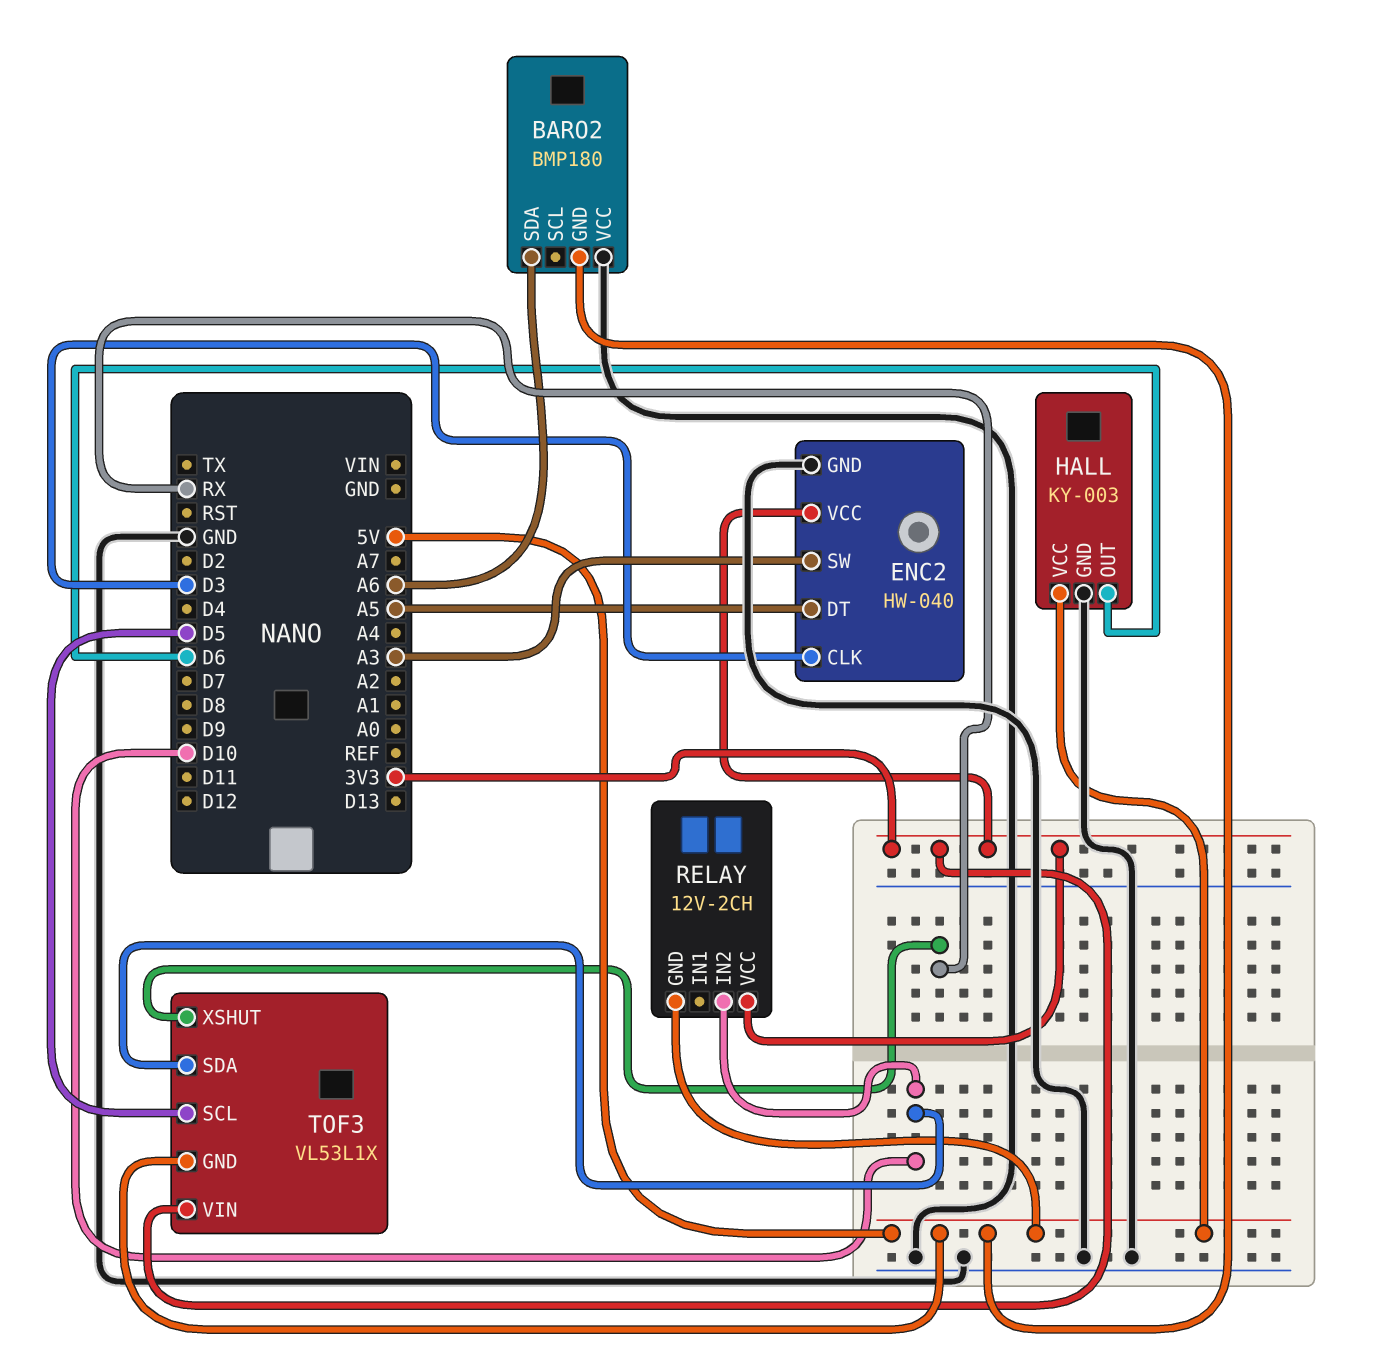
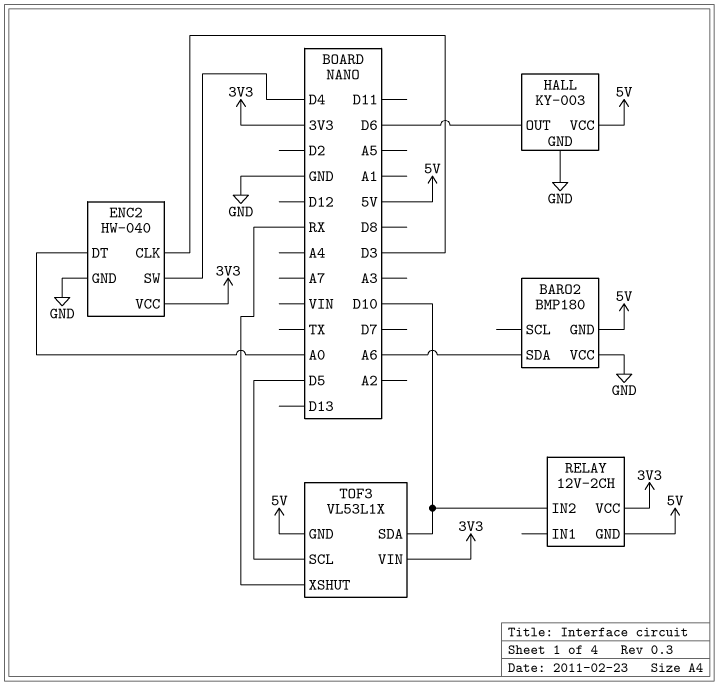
ENC2 pin DT: A5 -> A0
ENC2 pin SW: A3 -> D4

